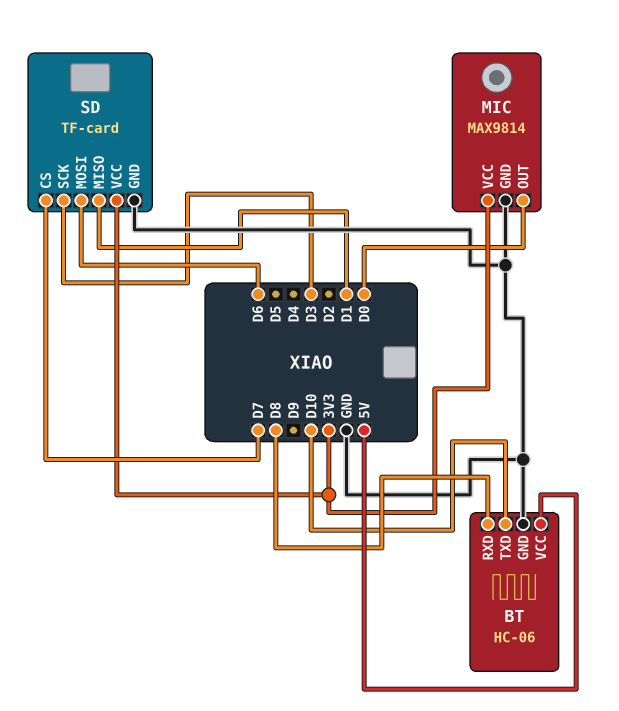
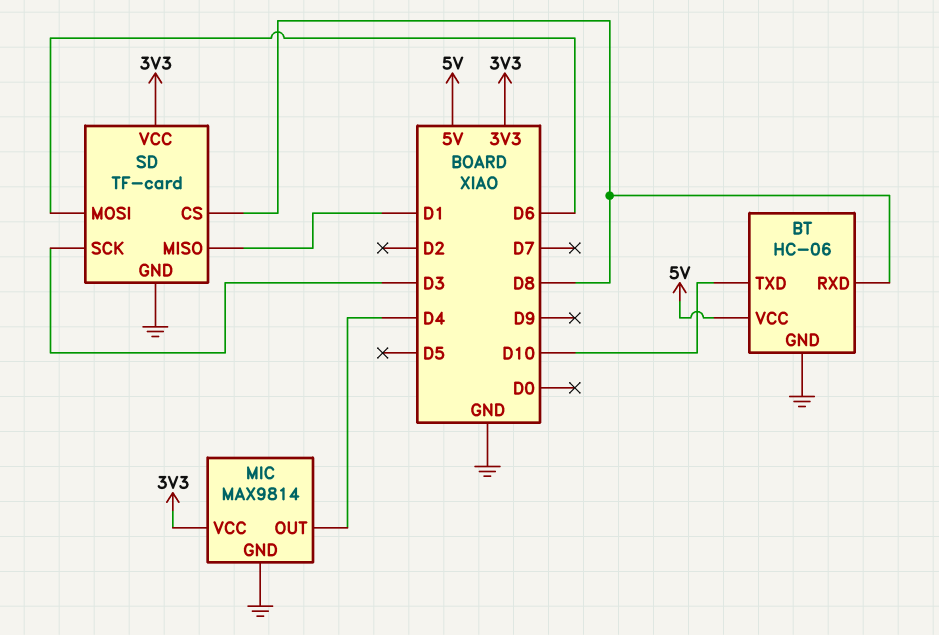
MIC pin OUT: D0 -> D4
SD pin CS: D7 -> D8

